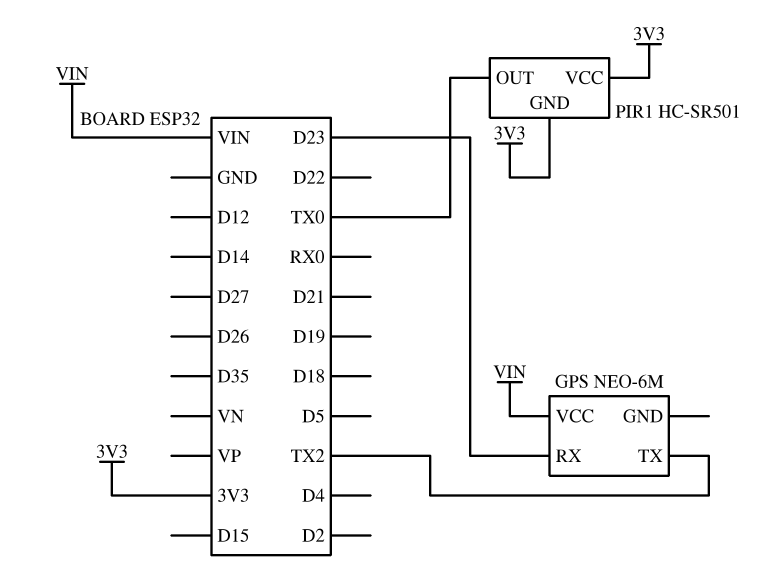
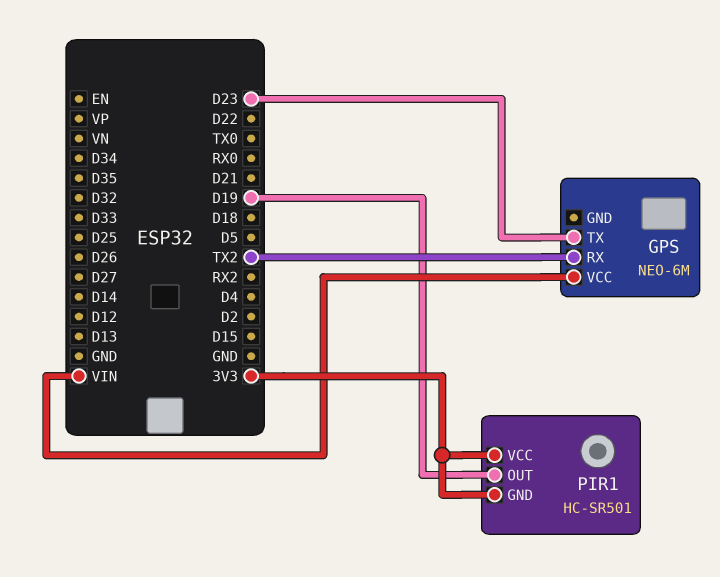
GPS pin RX: D23 -> TX2
GPS pin TX: TX2 -> D23
PIR1 pin OUT: TX0 -> D19

